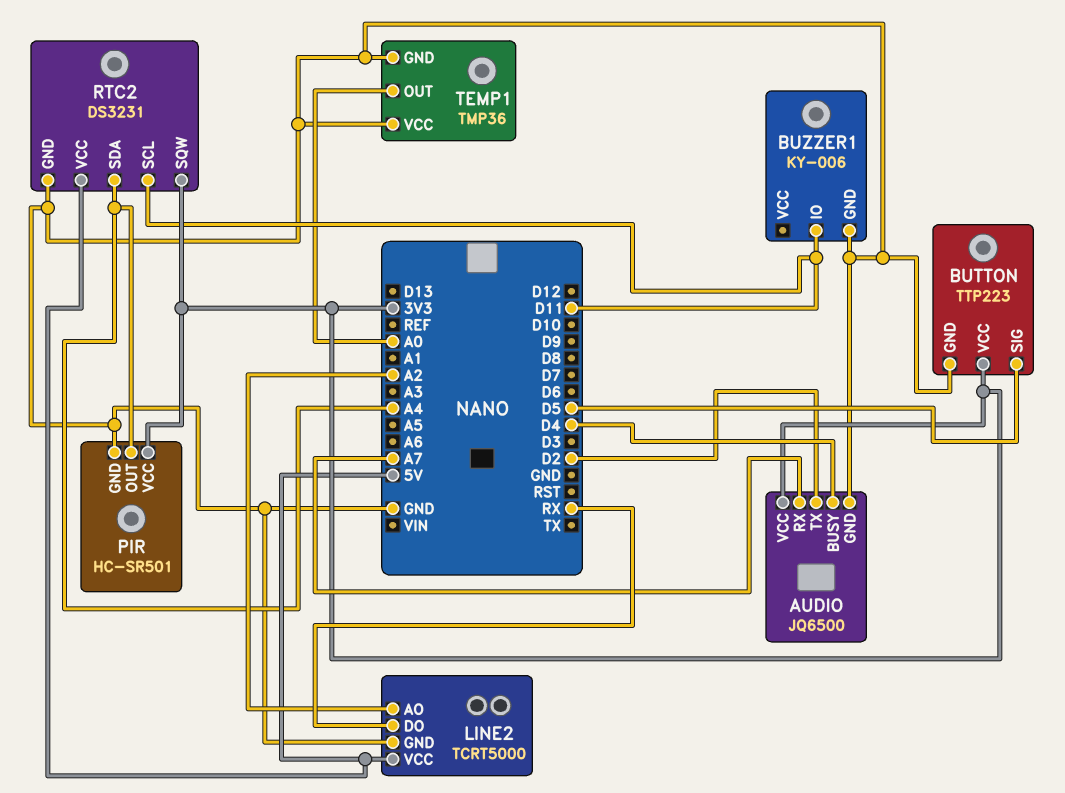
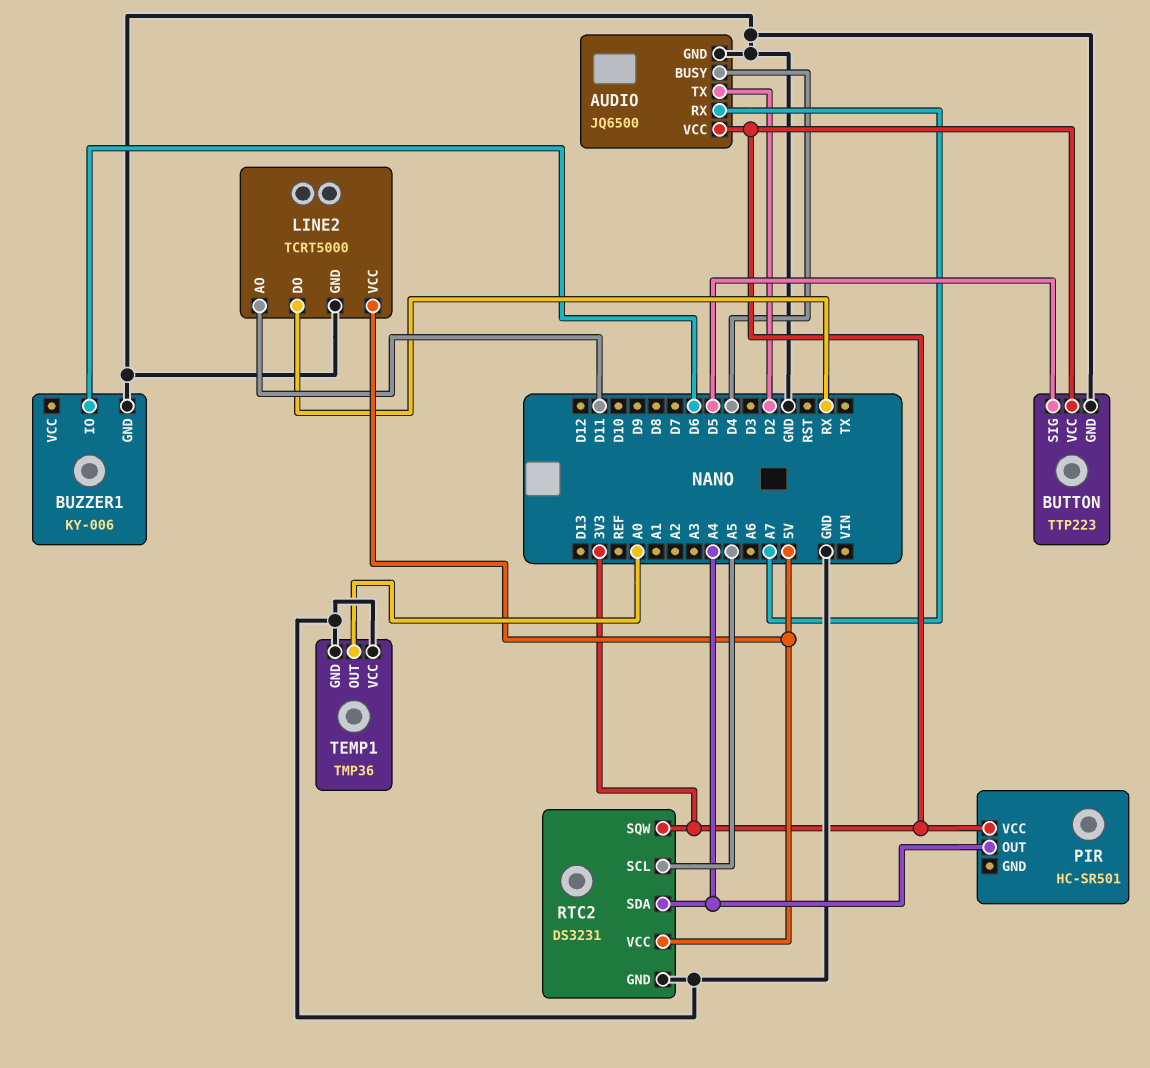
BUZZER1 pin IO: D11 -> D6
LINE2 pin AO: A2 -> D11
PIR pin GND: GND -> none
RTC2 pin SCL: D11 -> A5

